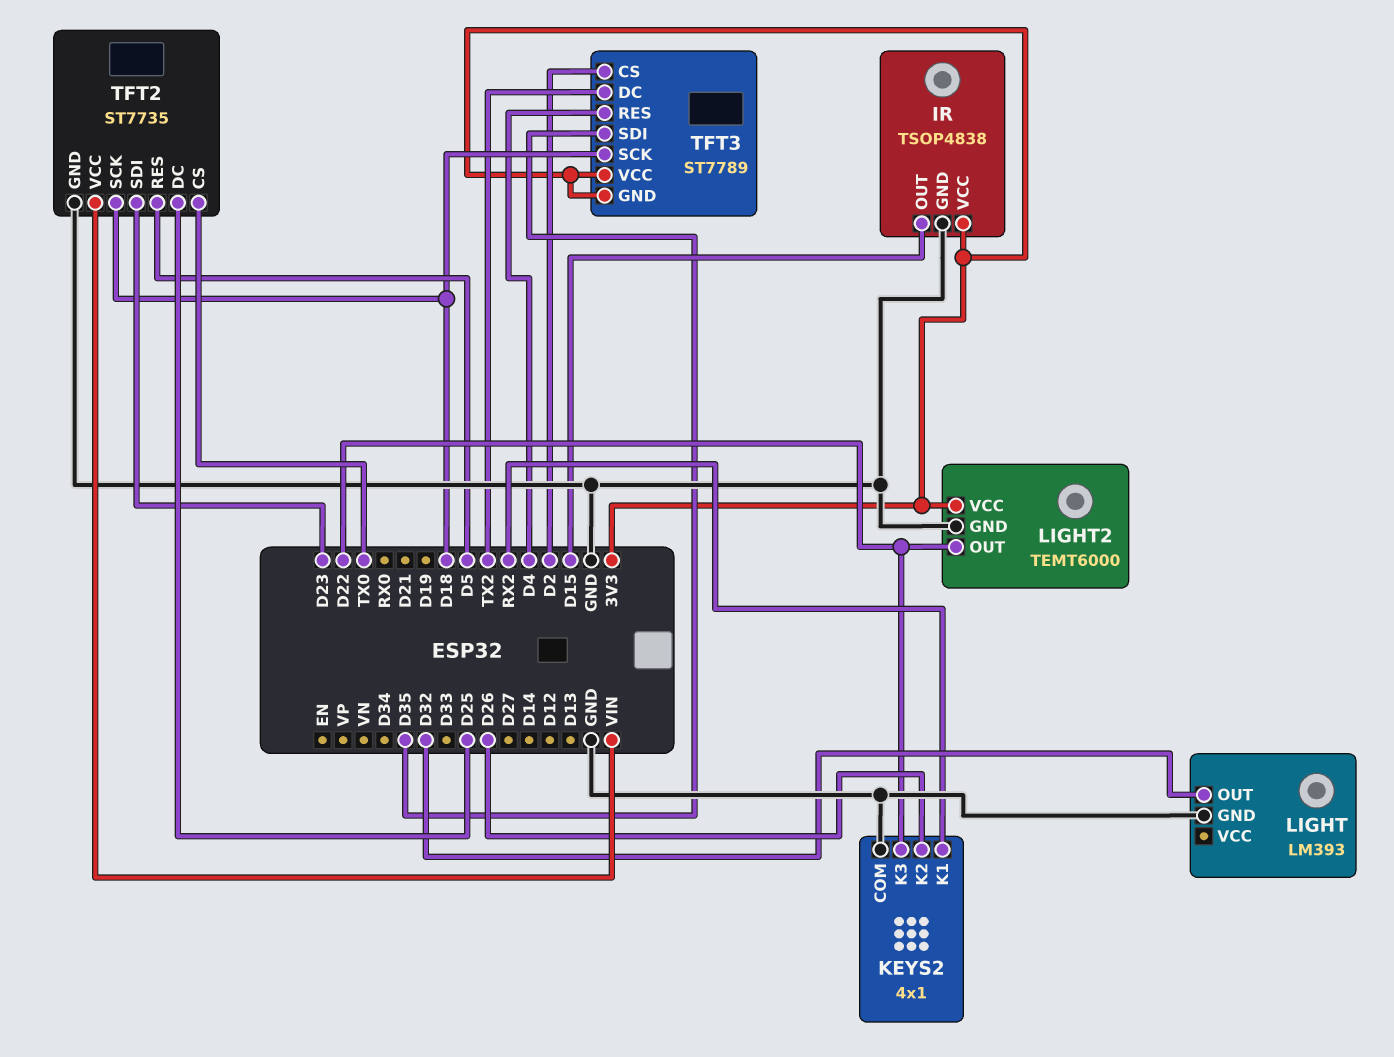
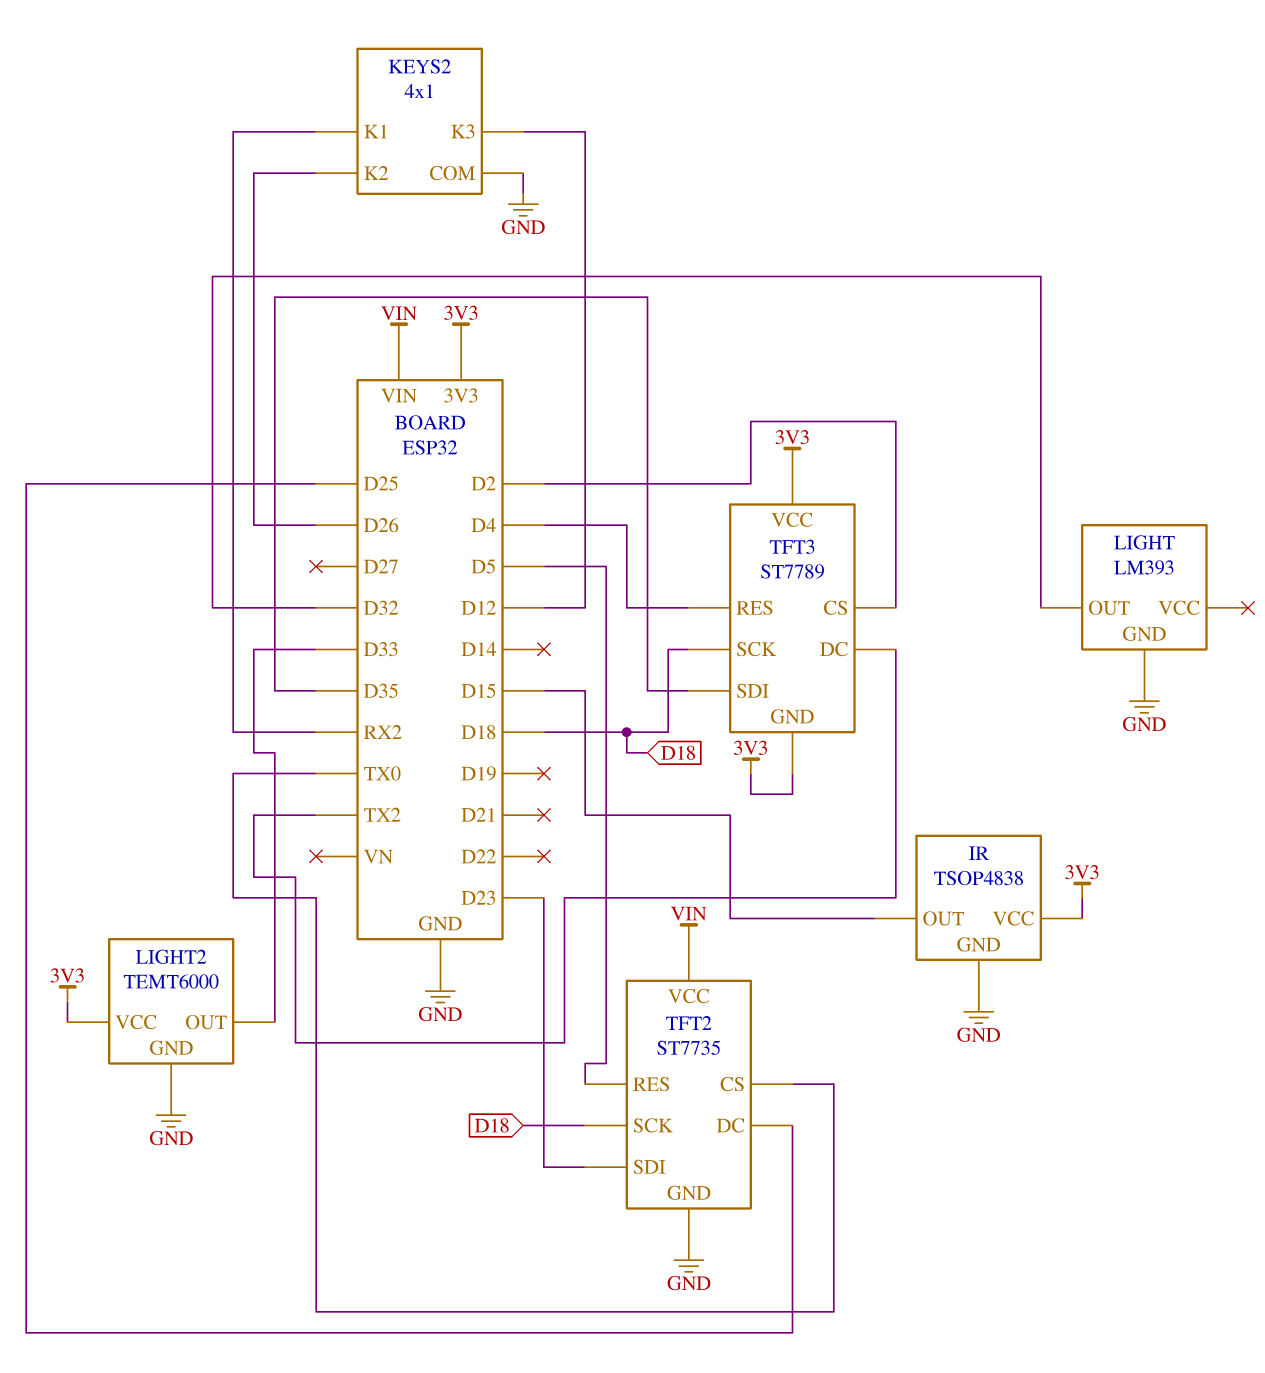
KEYS2 pin K3: D22 -> D12
LIGHT2 pin OUT: D22 -> D33

